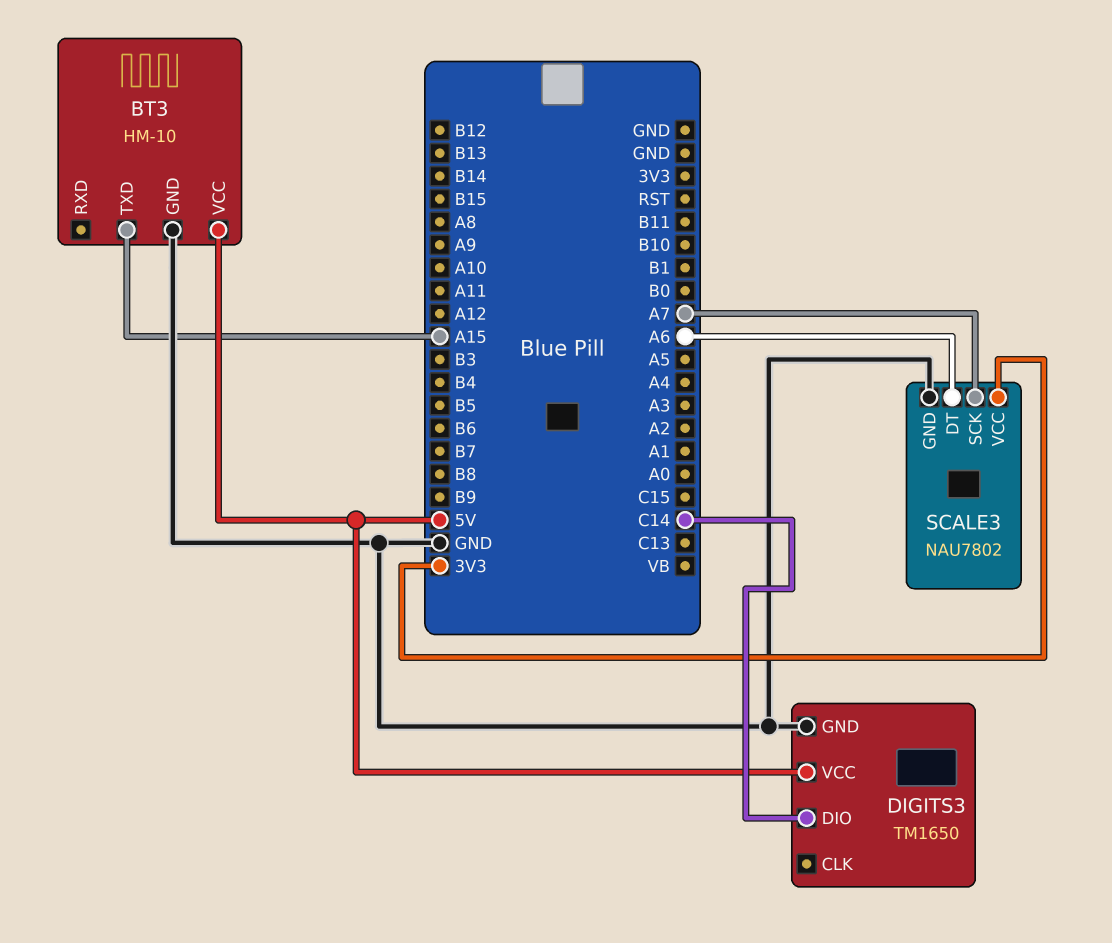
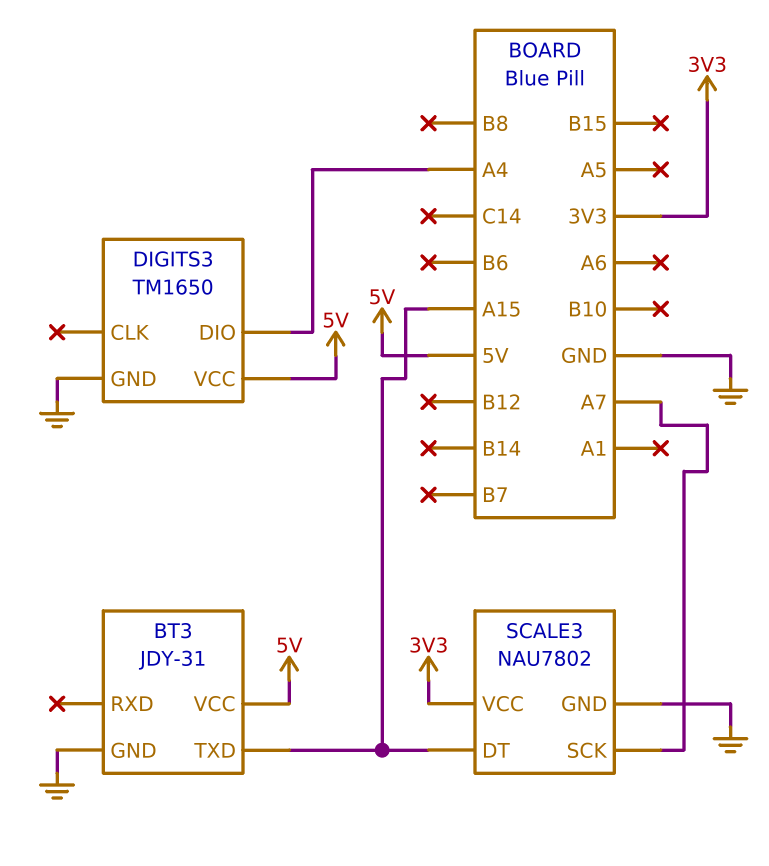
BT3: HM-10 -> JDY-31
DIGITS3 pin DIO: C14 -> A4
SCALE3 pin DT: A6 -> A15

